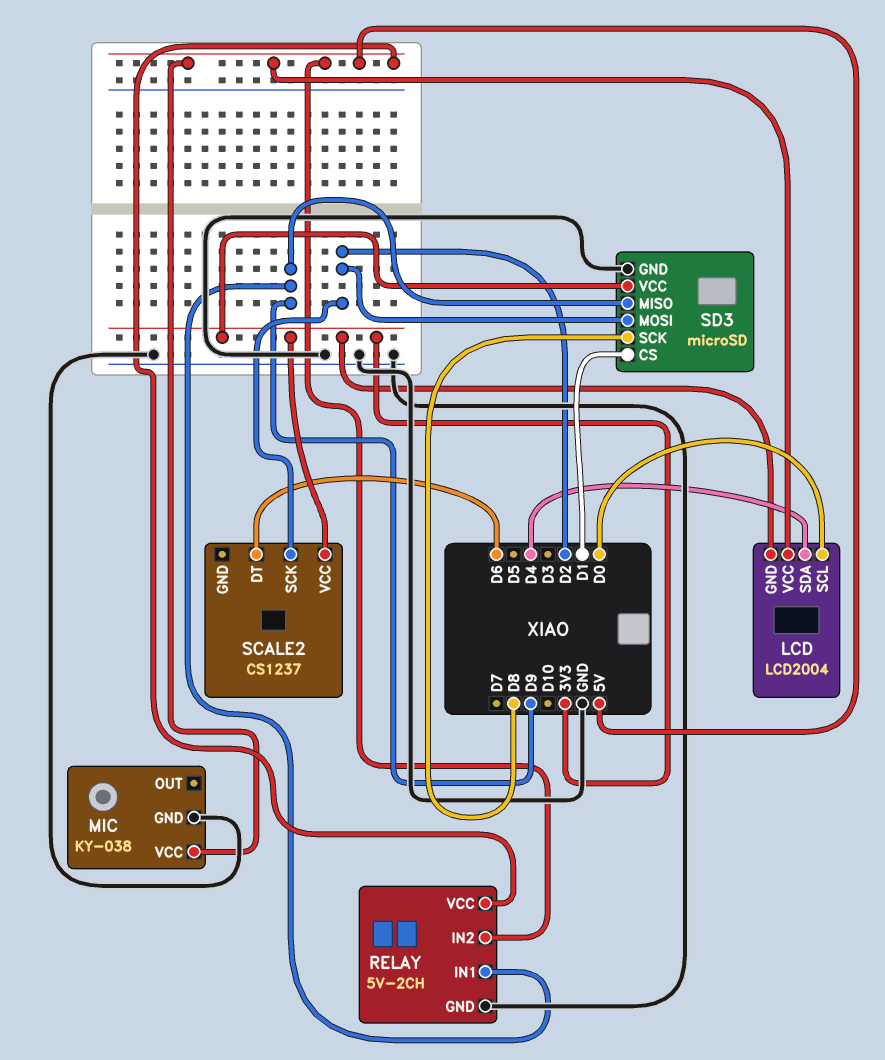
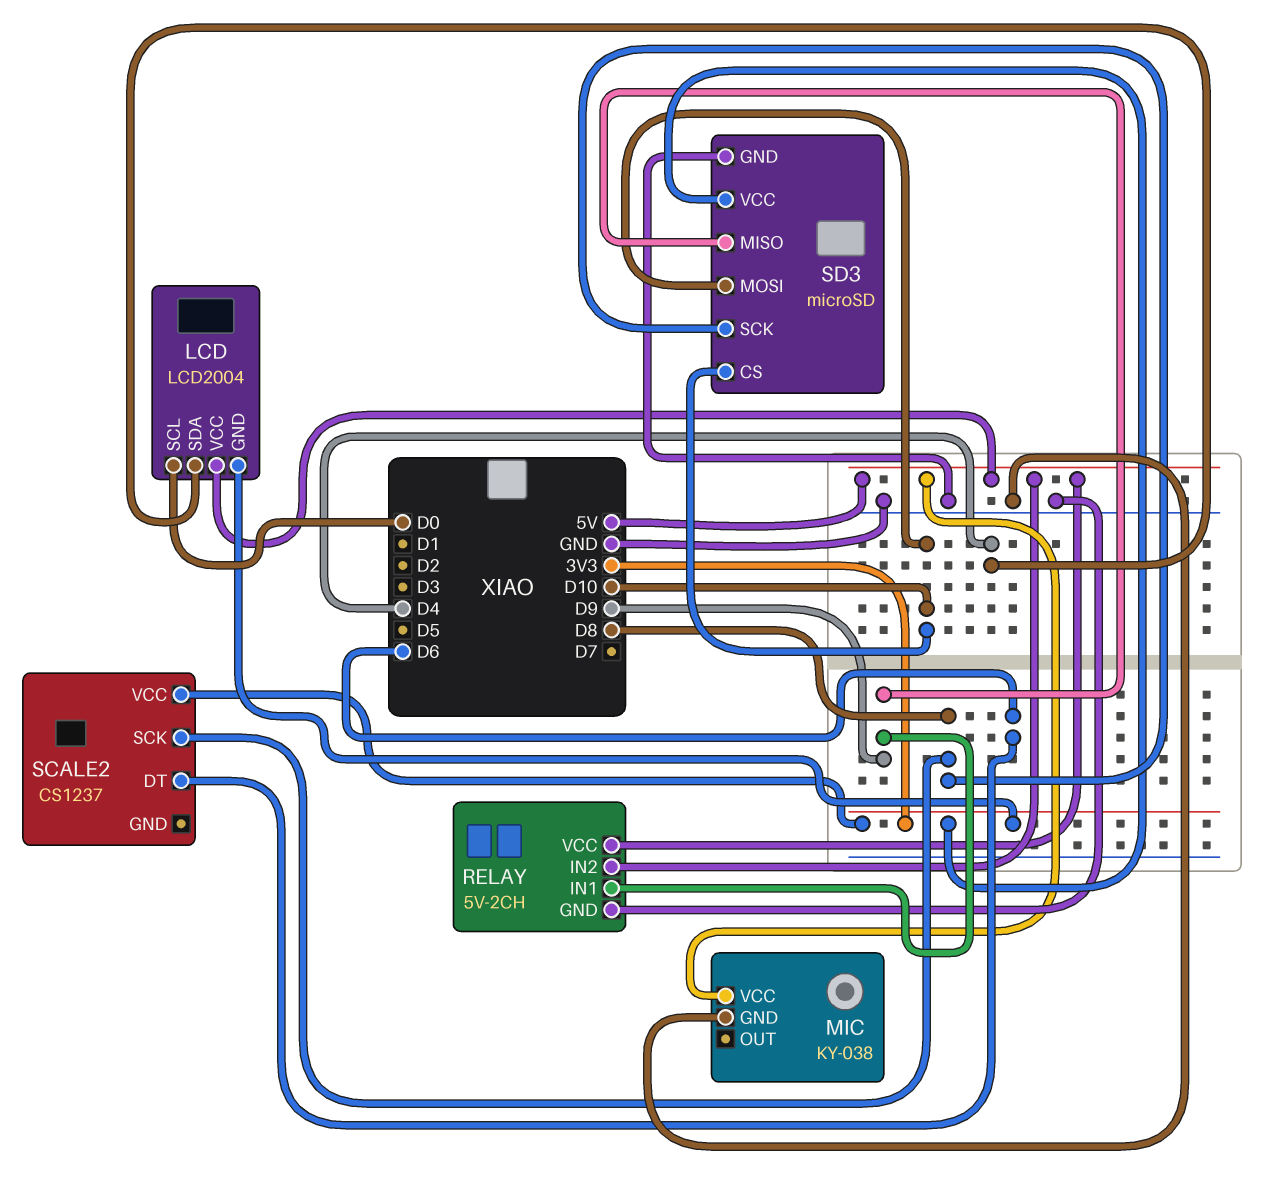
SCALE2 pin SCK: D2 -> D8
SD3 pin CS: D1 -> D10
SD3 pin MOSI: D2 -> D10

